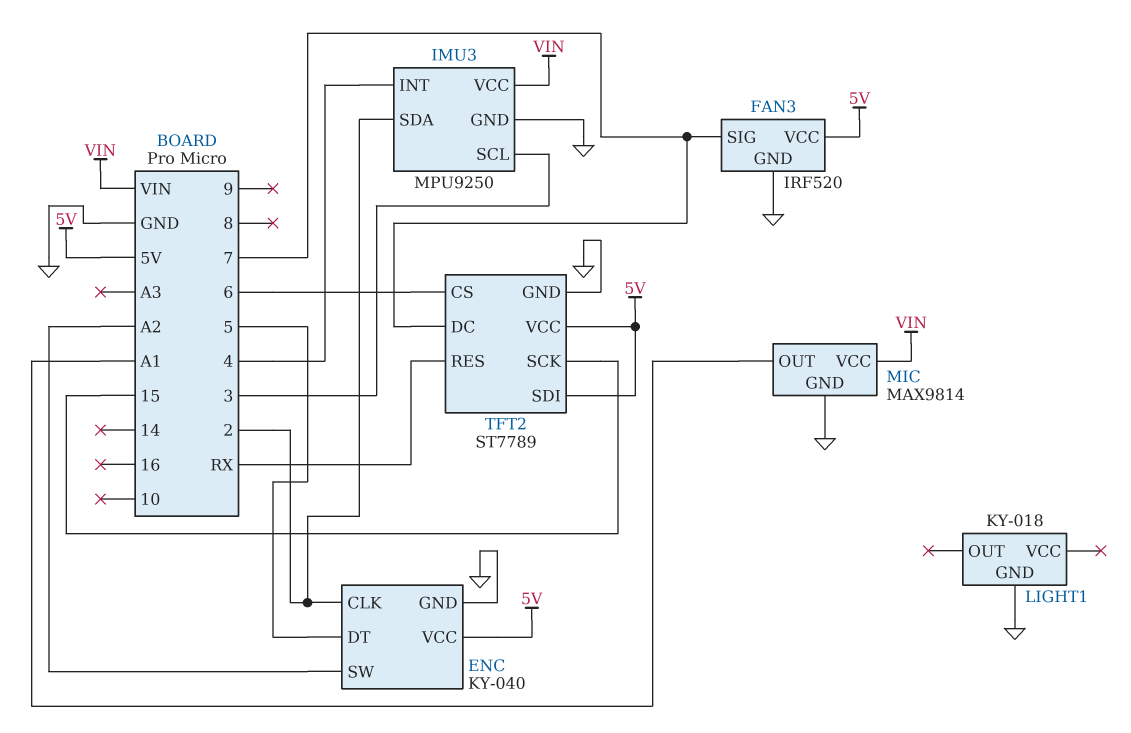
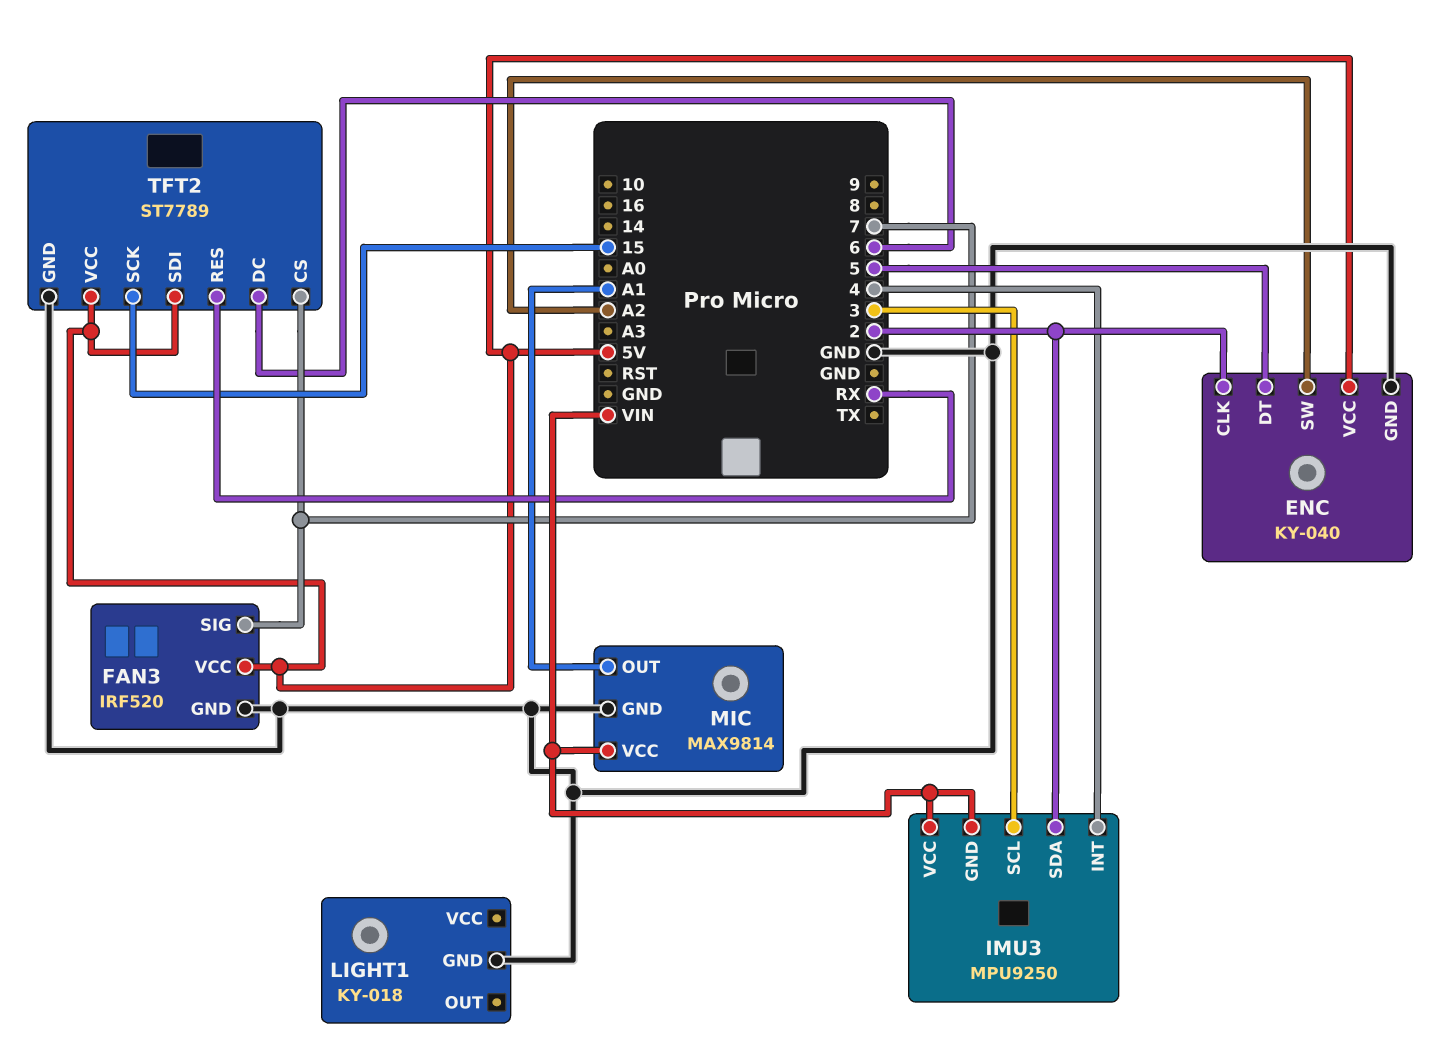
IMU3 pin GND: GND -> VIN
TFT2 pin CS: 6 -> 7
TFT2 pin DC: 7 -> 6

